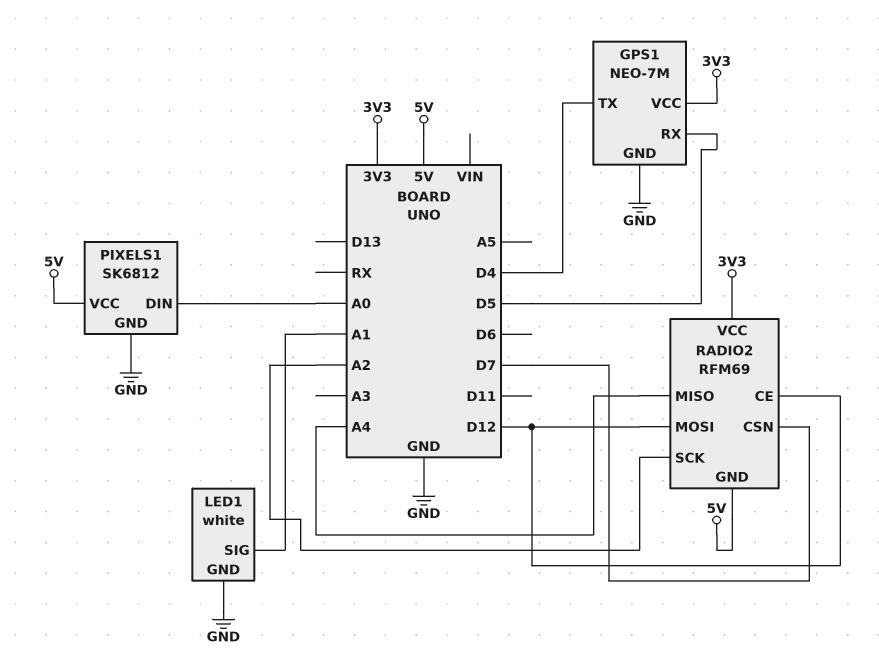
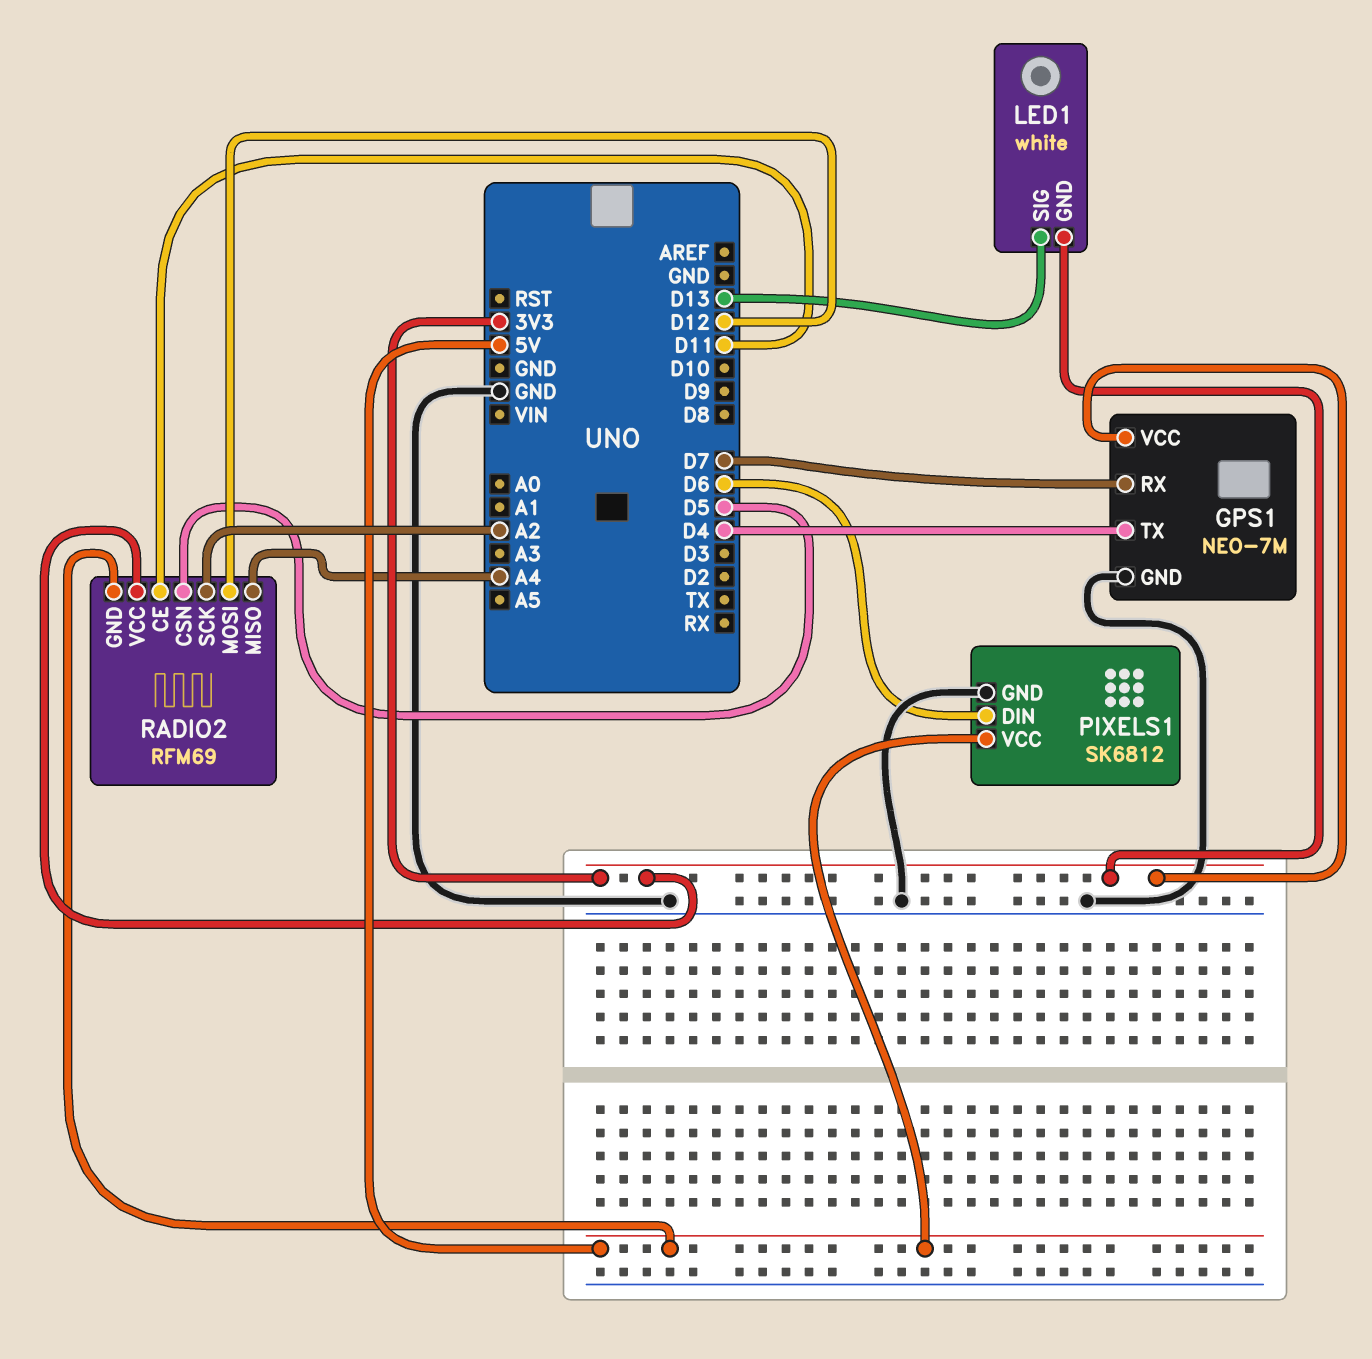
GPS1 pin RX: D5 -> D7
LED1 pin GND: GND -> 3V3
LED1 pin SIG: A1 -> D13
PIXELS1 pin DIN: A0 -> D6
RADIO2 pin CE: D12 -> D11
RADIO2 pin CSN: D7 -> D5

